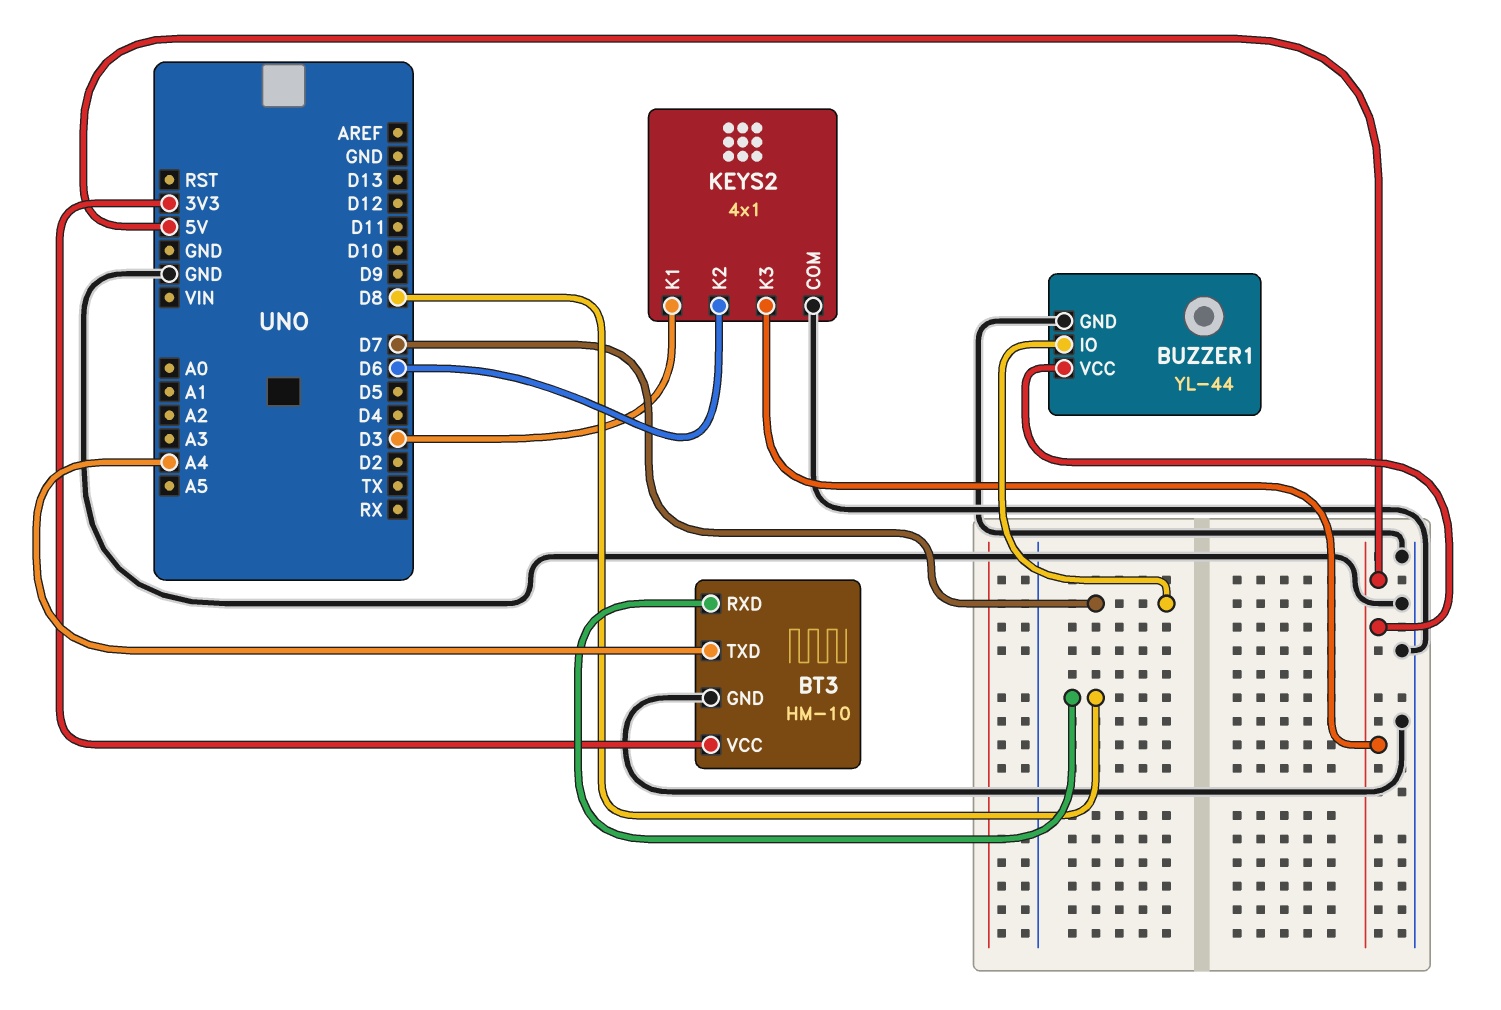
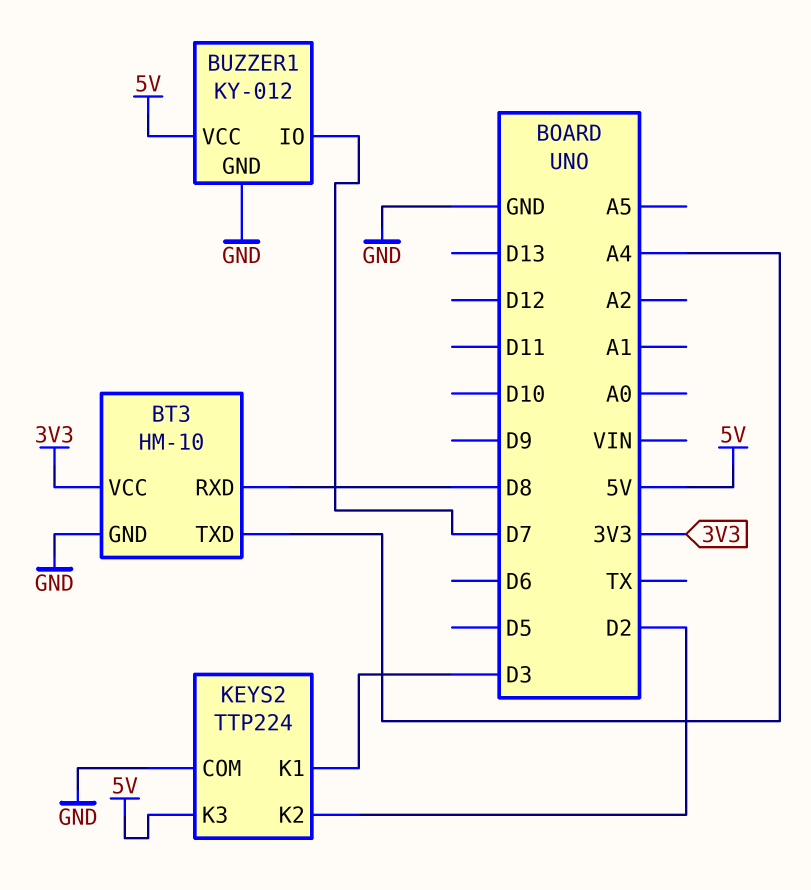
BUZZER1: YL-44 -> KY-012
KEYS2: 4x1 -> TTP224
KEYS2 pin K2: D6 -> D2

